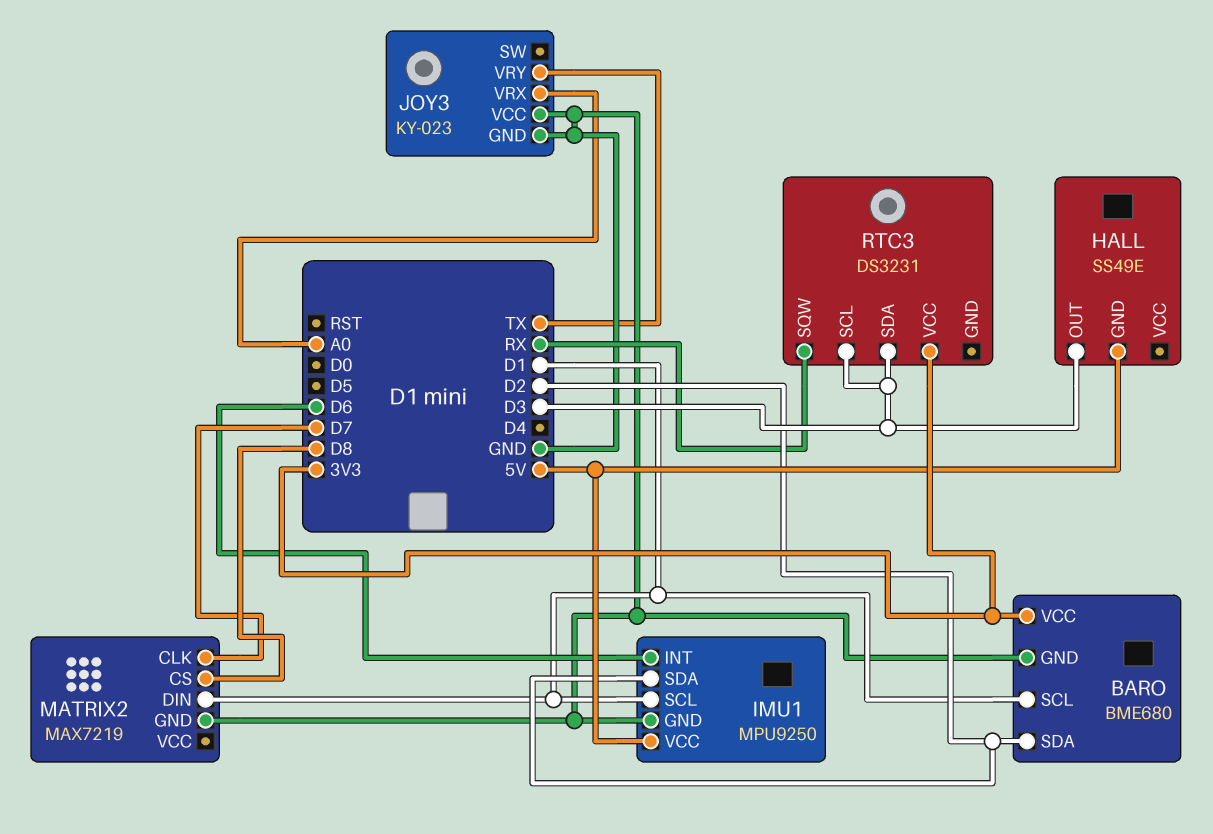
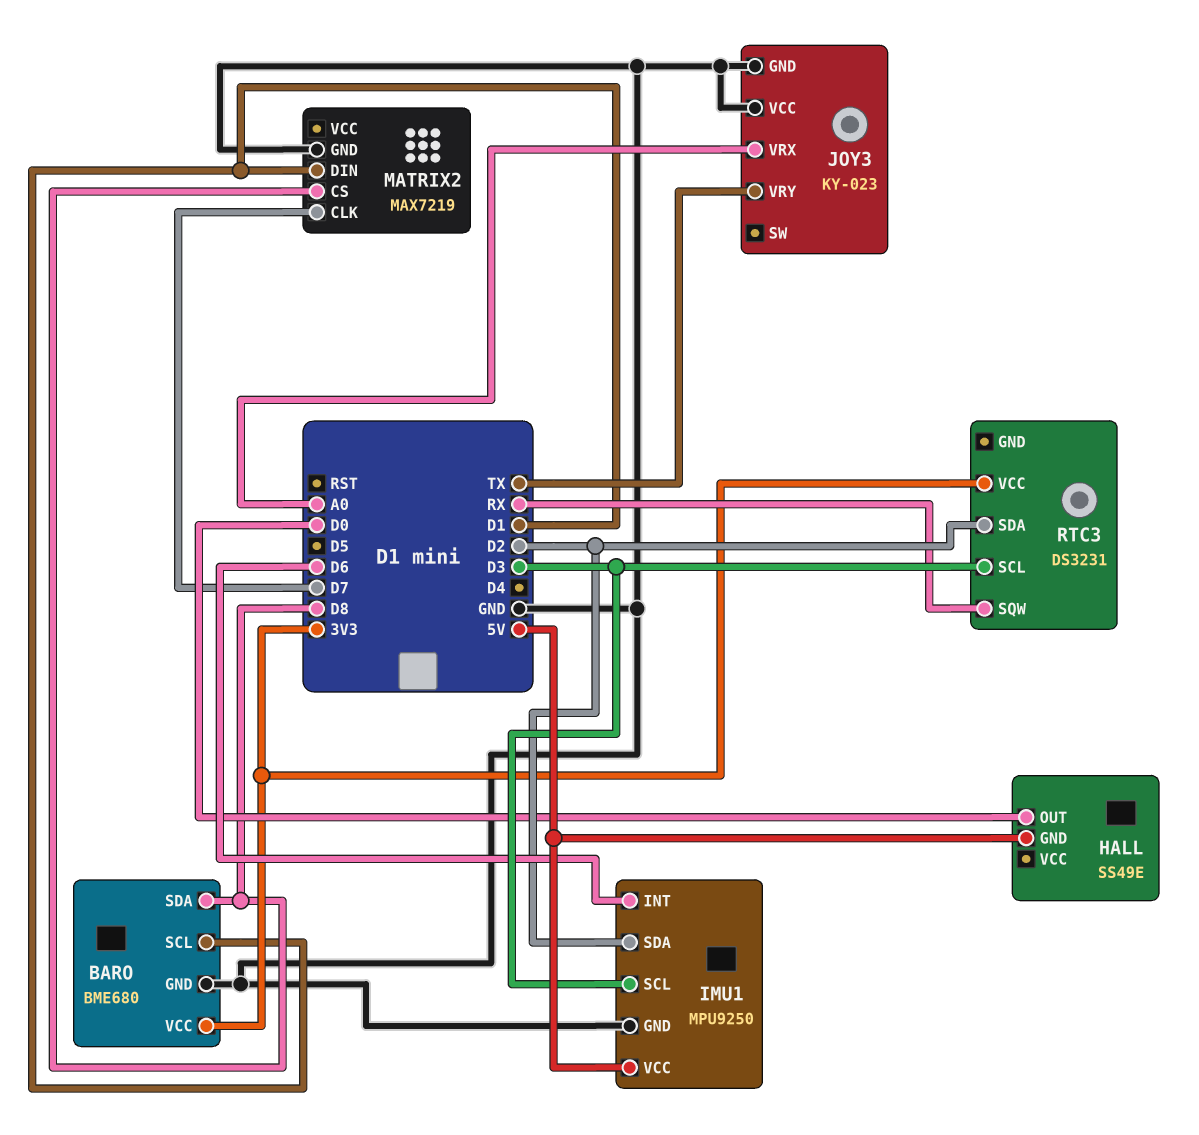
BARO pin SDA: D2 -> D8
HALL pin OUT: D3 -> D0
IMU1 pin SCL: D1 -> D3
RTC3 pin SDA: D3 -> D2

